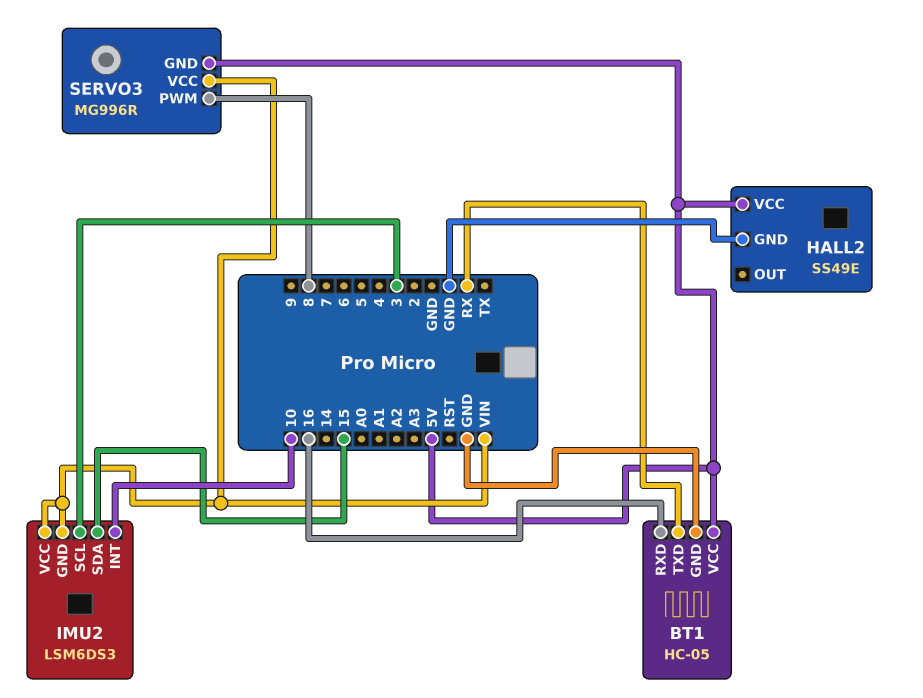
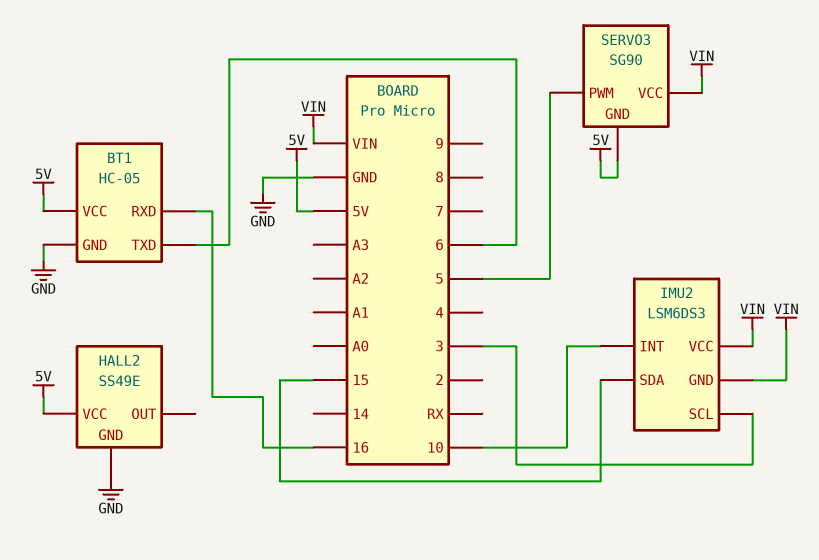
BT1 pin TXD: RX -> 6
SERVO3: MG996R -> SG90
SERVO3 pin PWM: 8 -> 5

